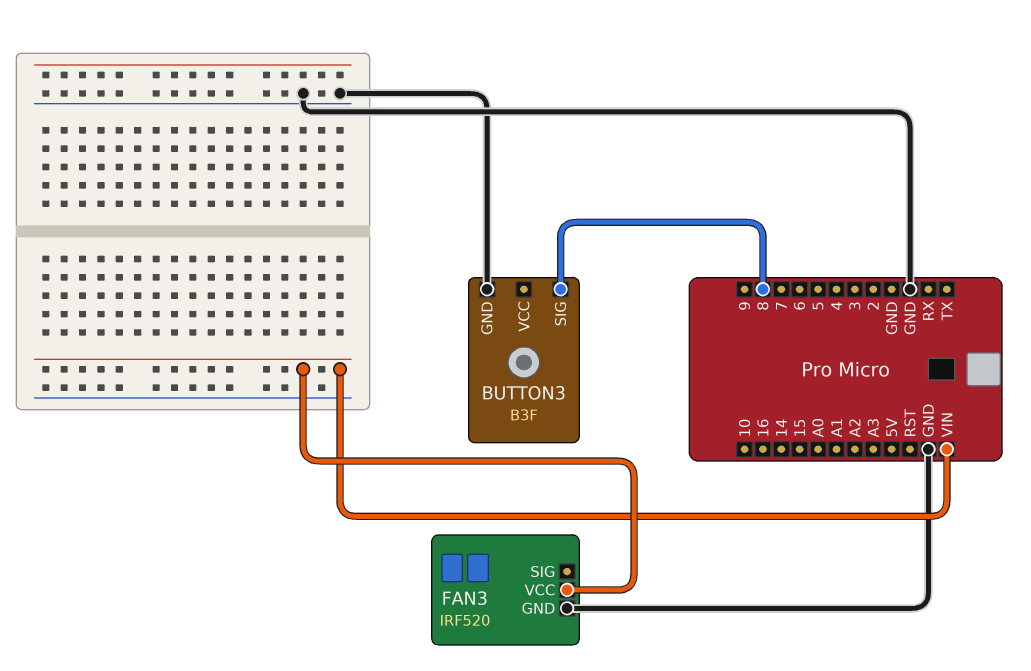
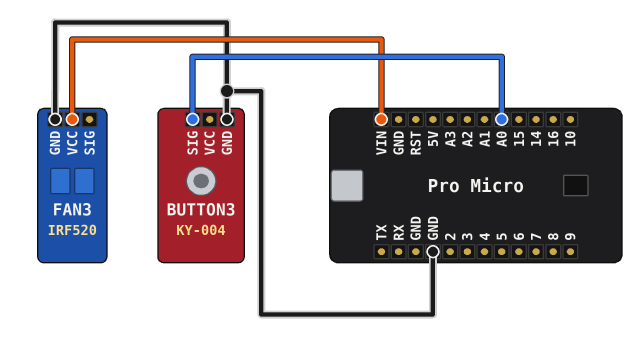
BUTTON3: B3F -> KY-004
BUTTON3 pin SIG: 8 -> A0

